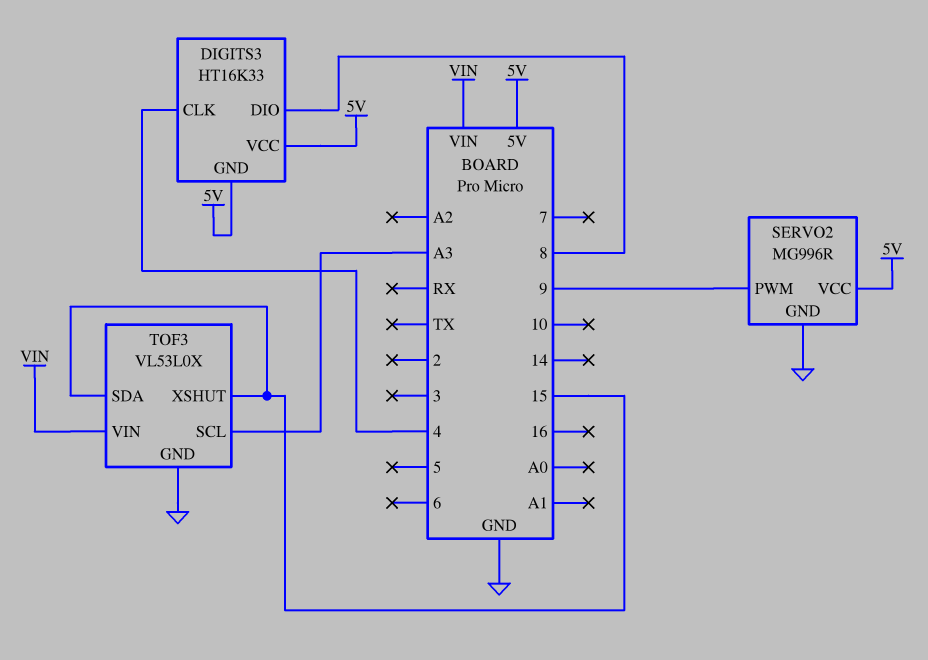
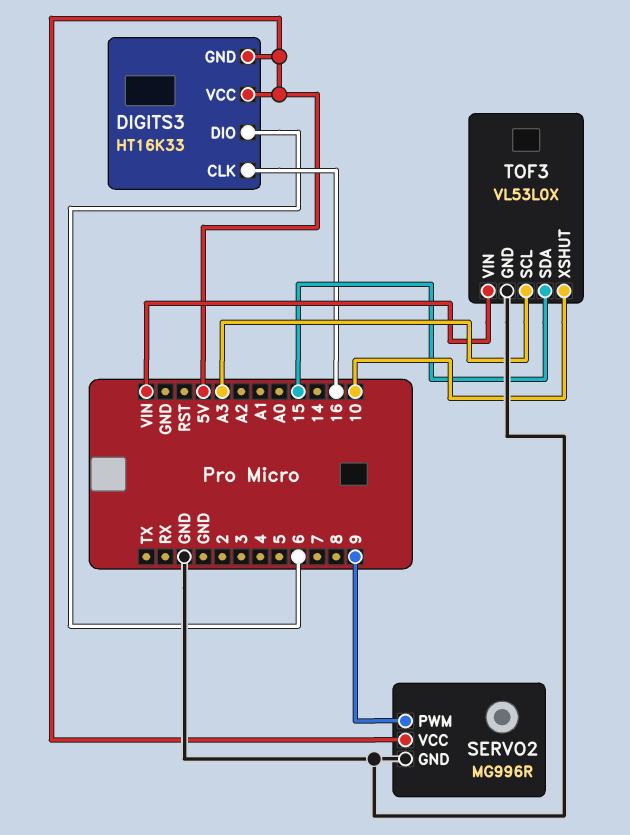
DIGITS3 pin CLK: 4 -> 16
DIGITS3 pin DIO: 8 -> 6
TOF3 pin XSHUT: 15 -> 10

